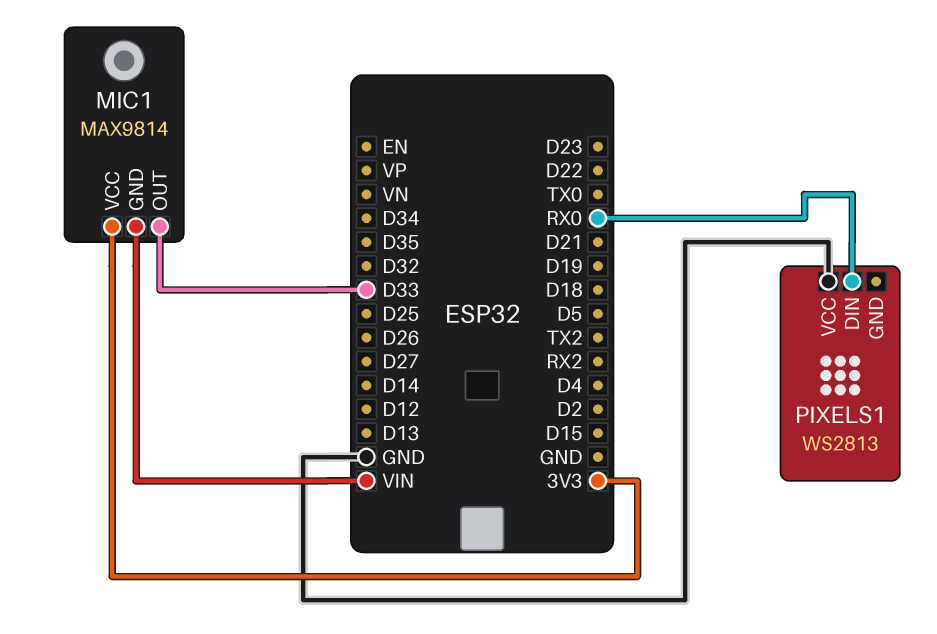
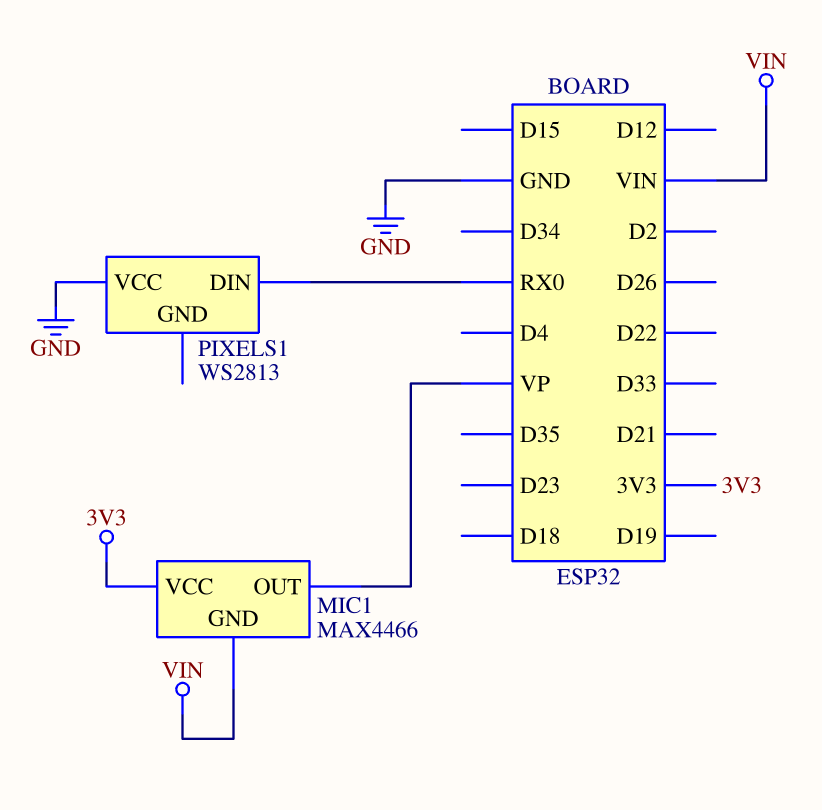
MIC1: MAX9814 -> MAX4466
MIC1 pin OUT: D33 -> VP

